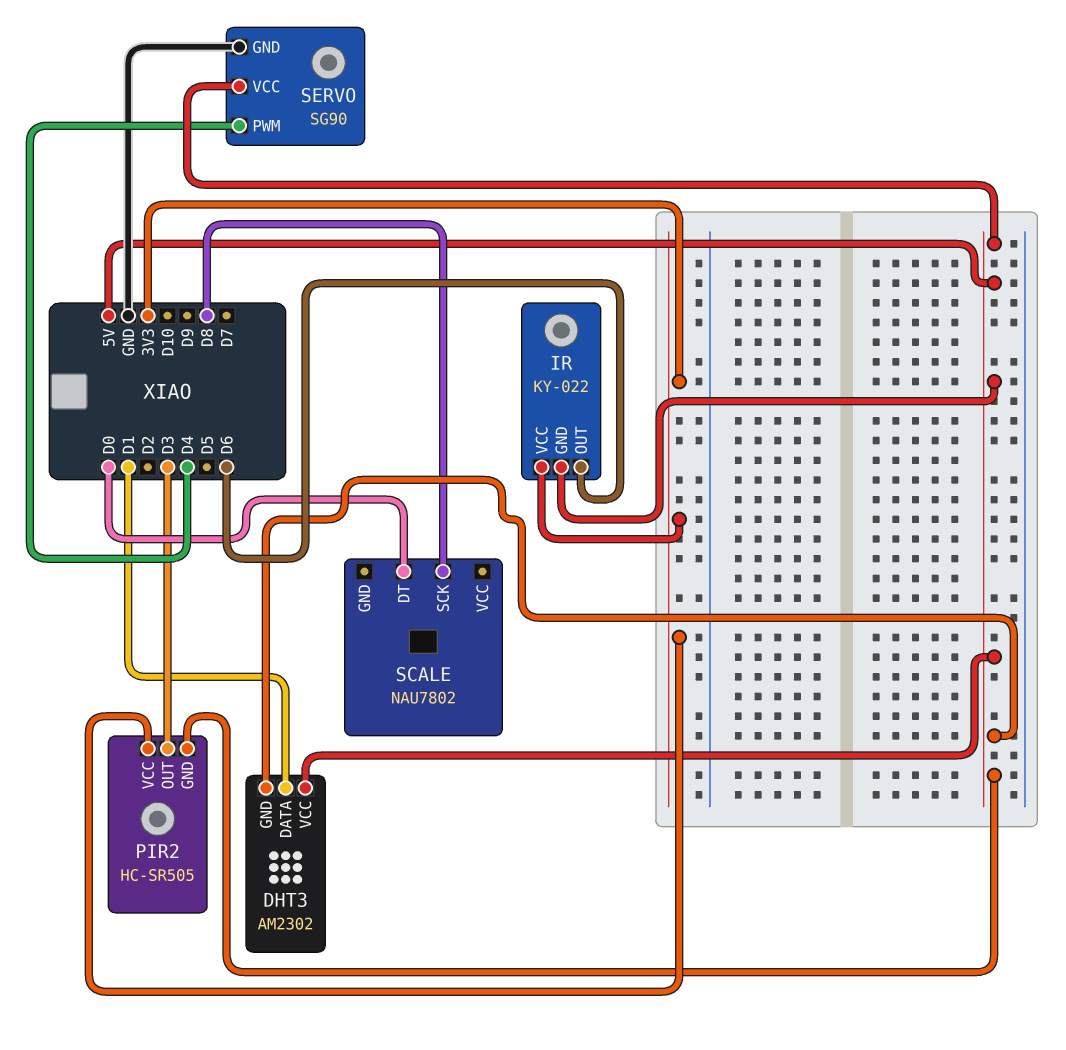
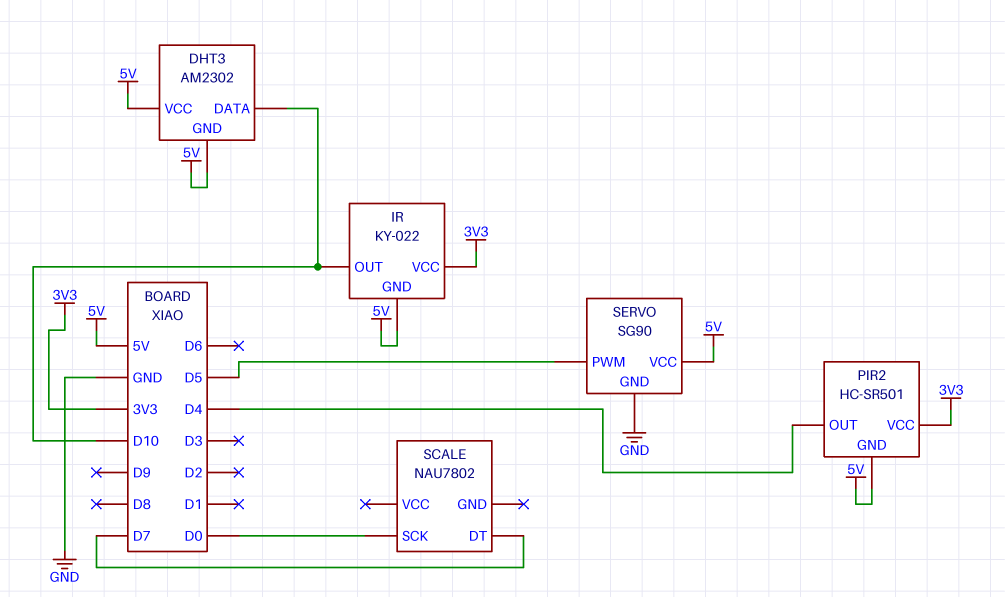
DHT3 pin DATA: D1 -> D10
IR pin OUT: D6 -> D10
PIR2: HC-SR505 -> HC-SR501
PIR2 pin OUT: D3 -> D4
SCALE pin DT: D0 -> D7
SCALE pin SCK: D8 -> D0
SERVO pin PWM: D4 -> D5

